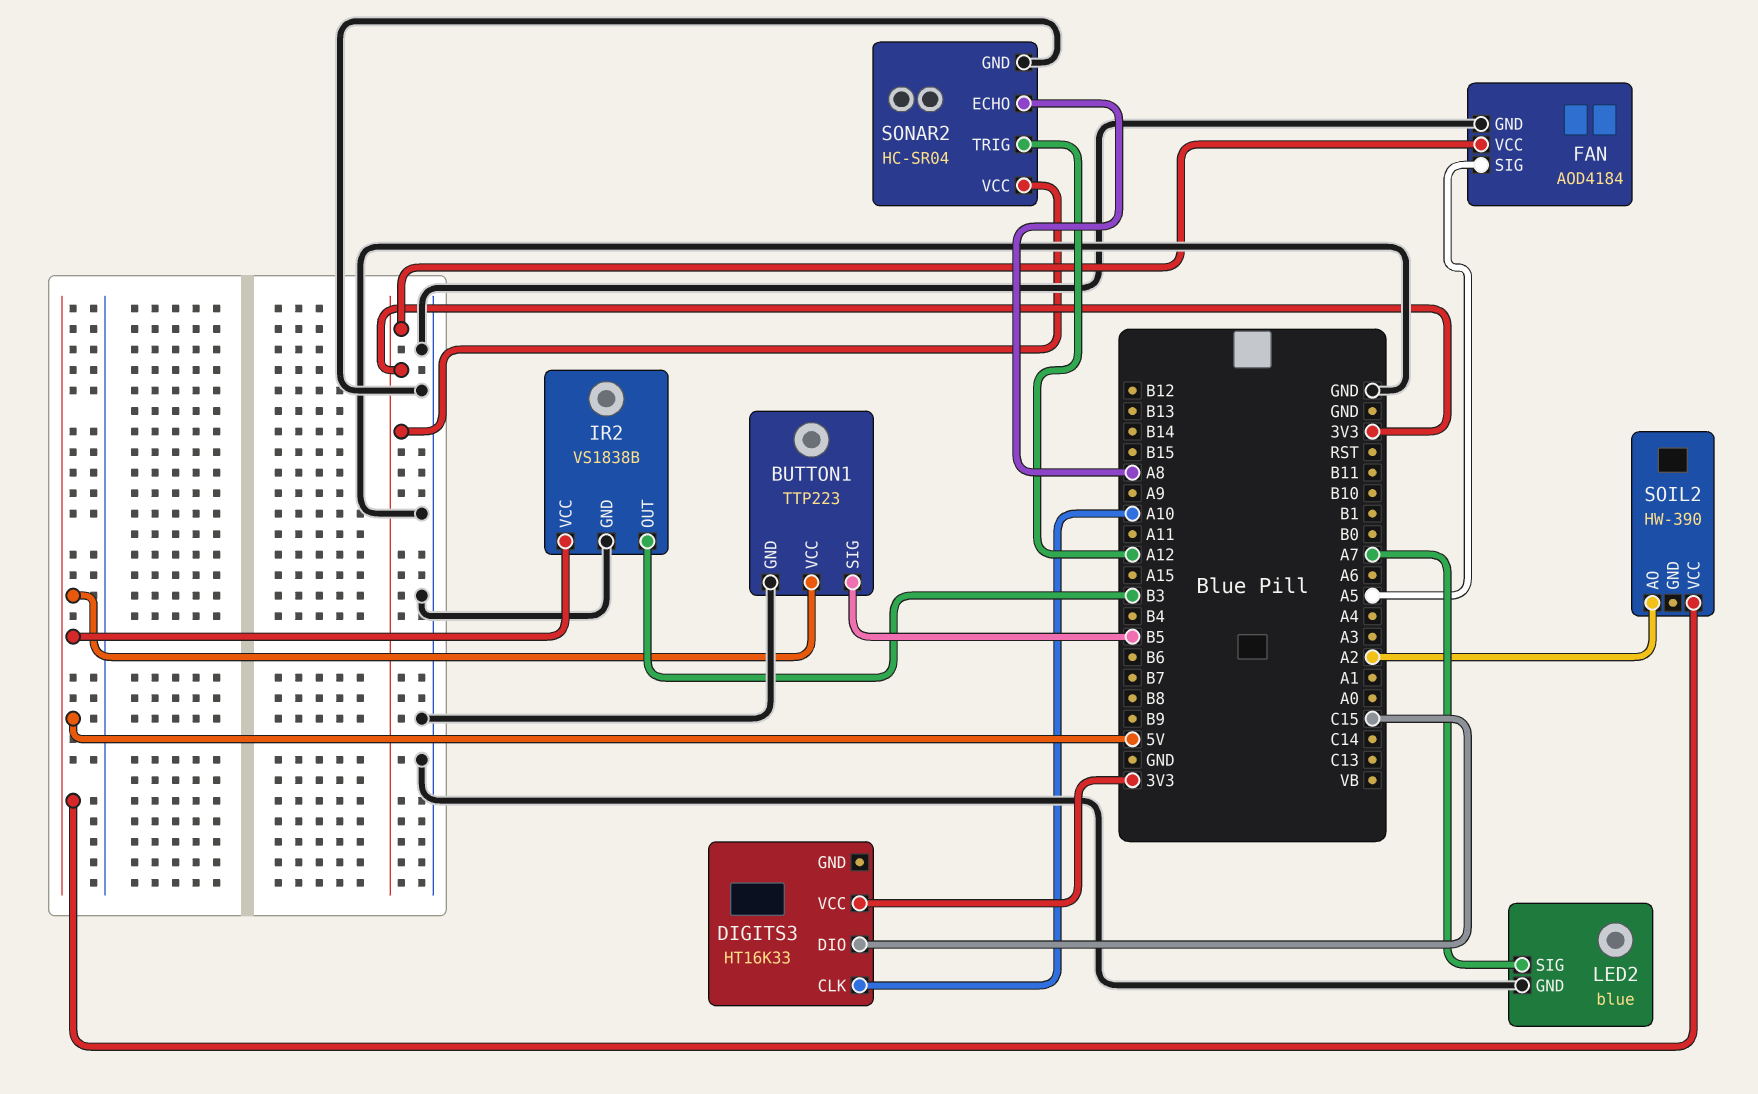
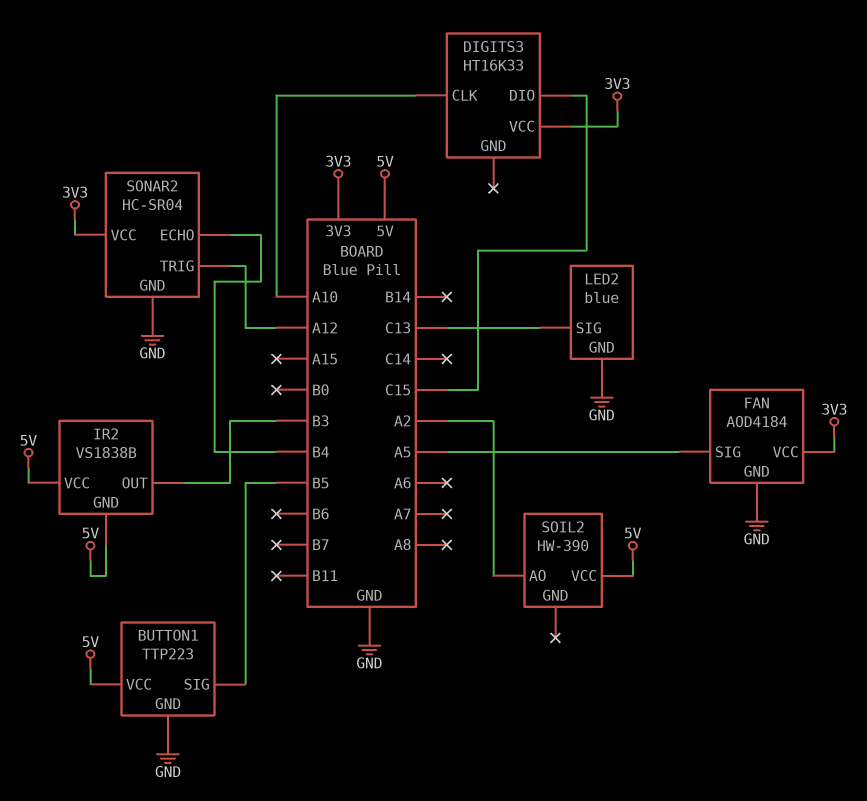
IR2 pin GND: GND -> 5V
LED2 pin SIG: A7 -> C13
SONAR2 pin ECHO: A8 -> B4

